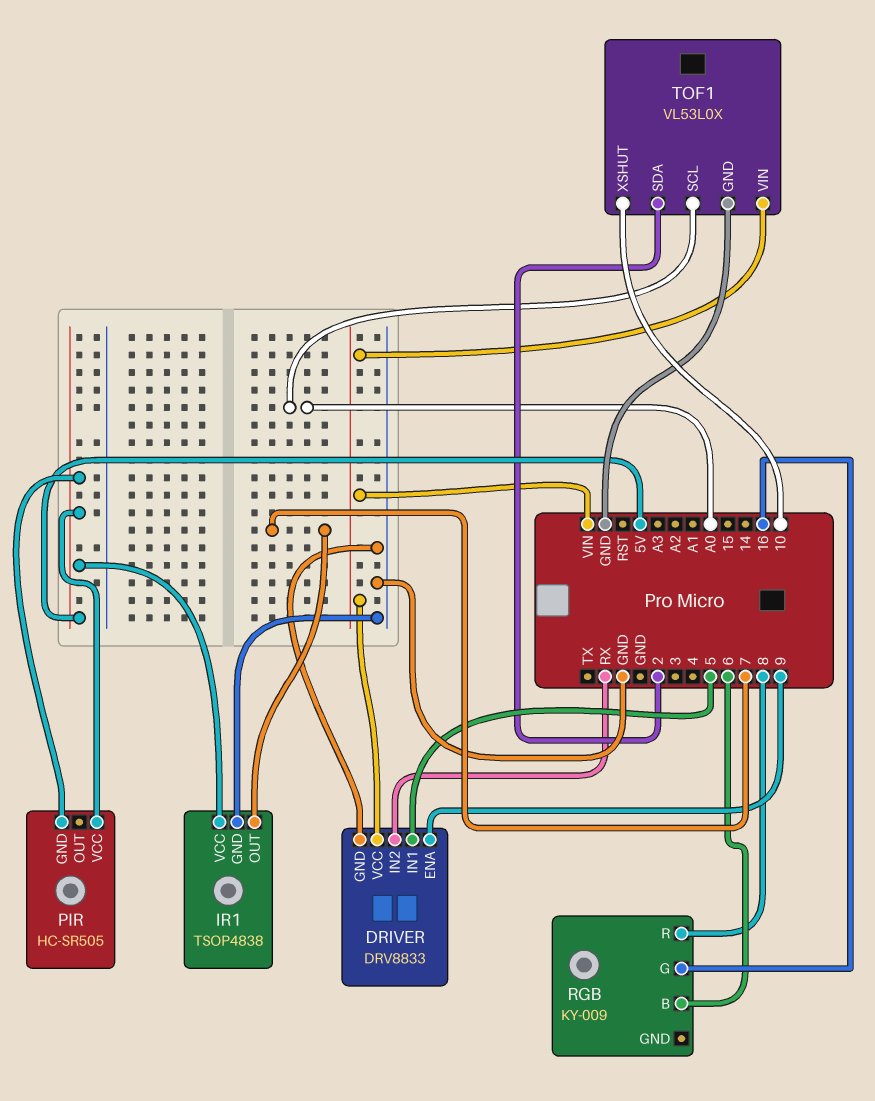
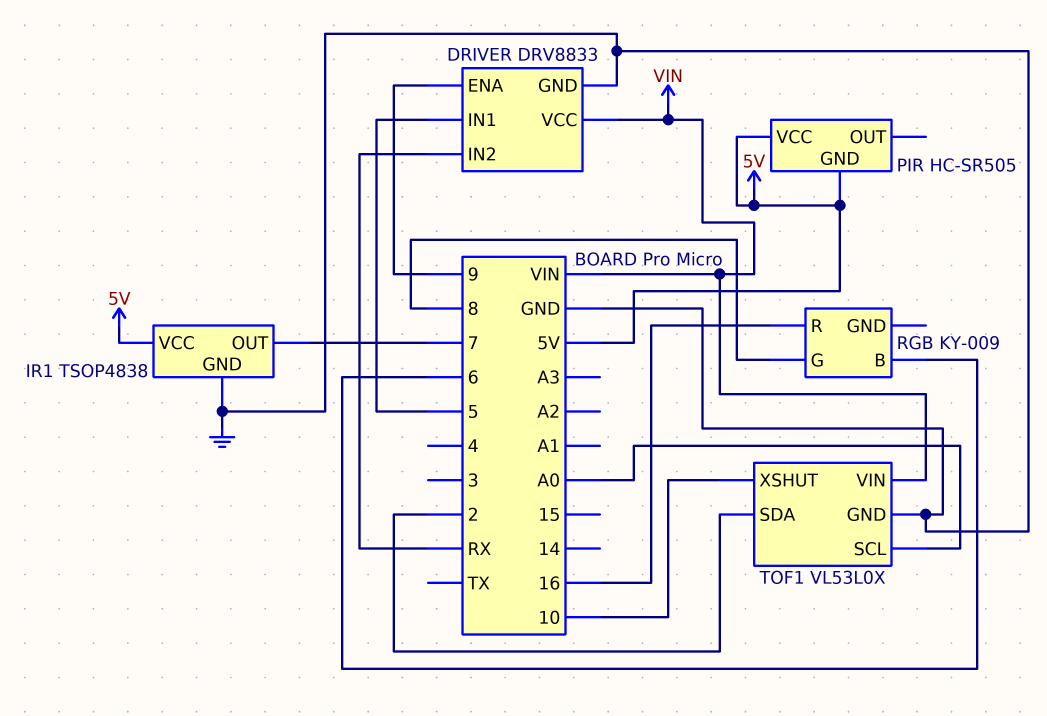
RGB pin G: 16 -> 8
RGB pin R: 8 -> 16

